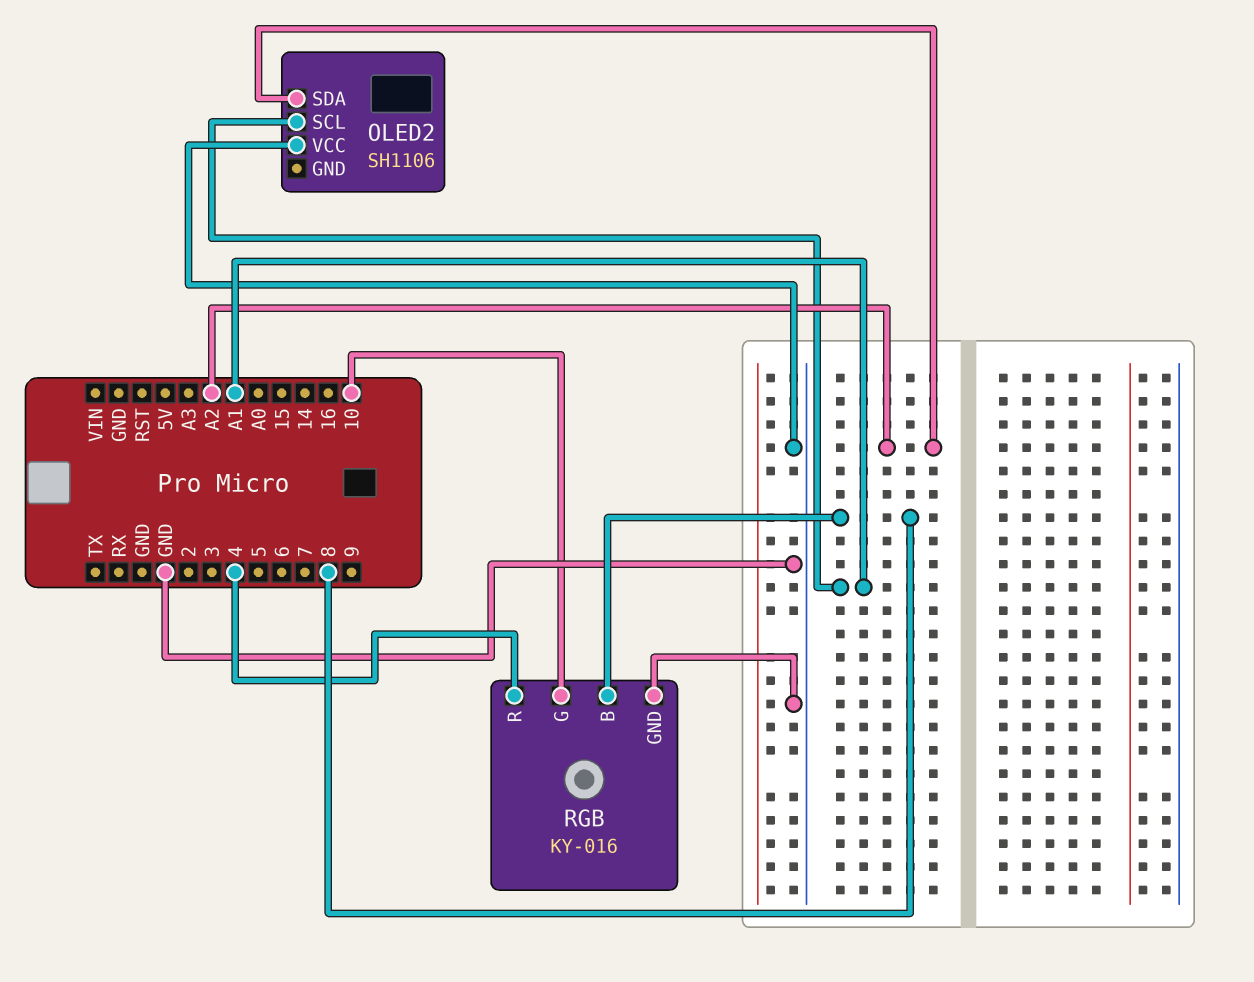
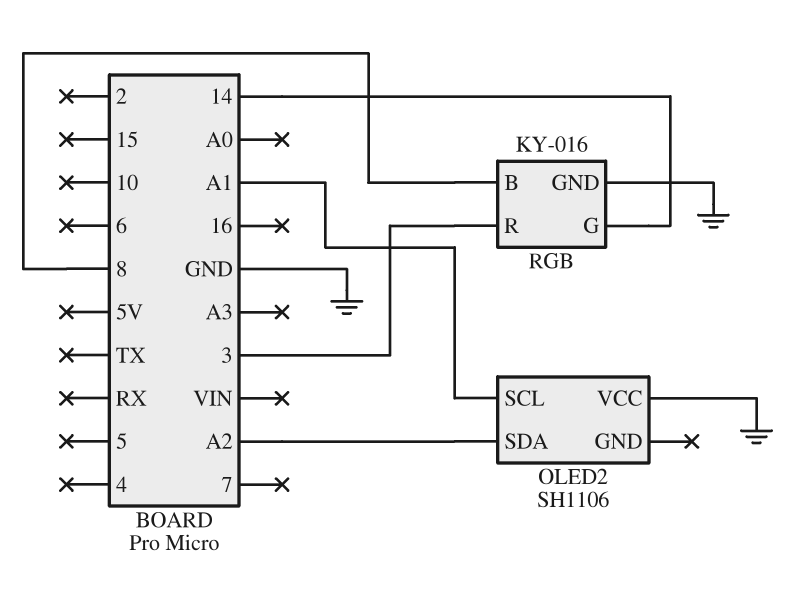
RGB pin G: 10 -> 14
RGB pin R: 4 -> 3

